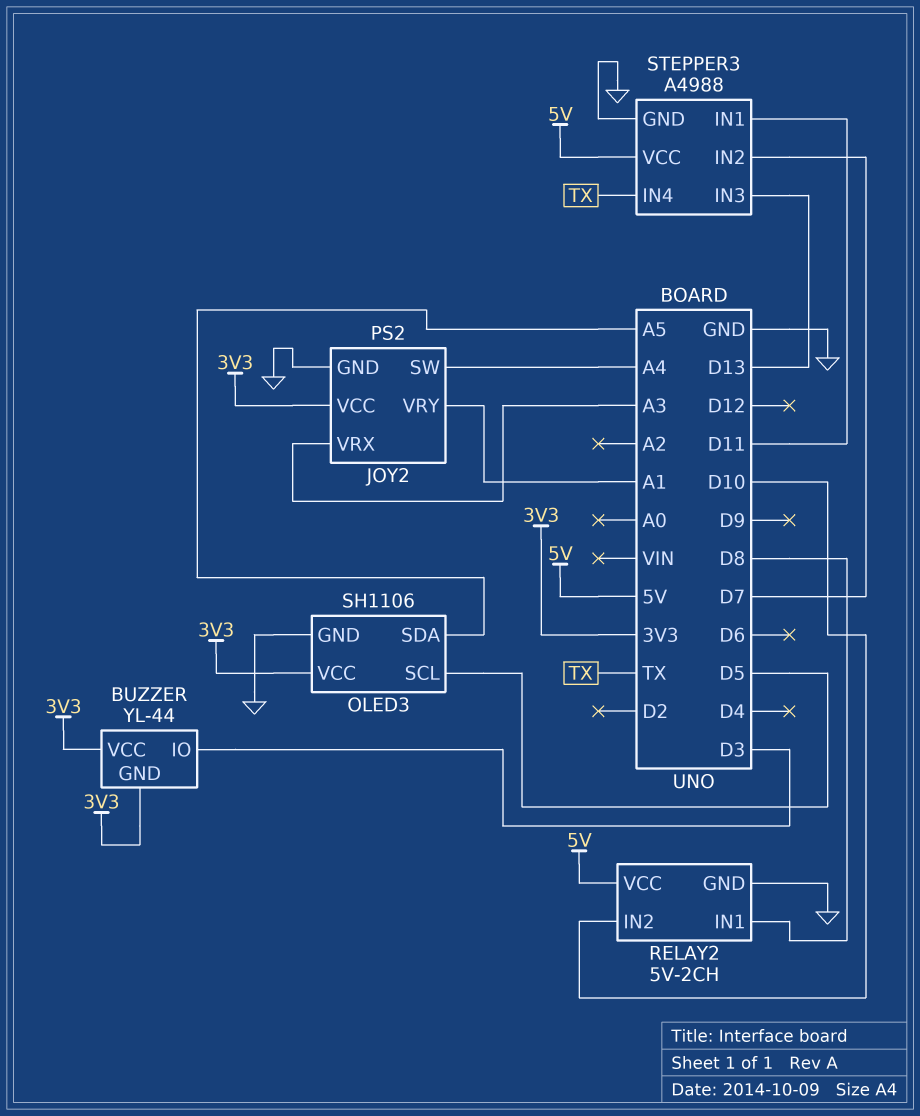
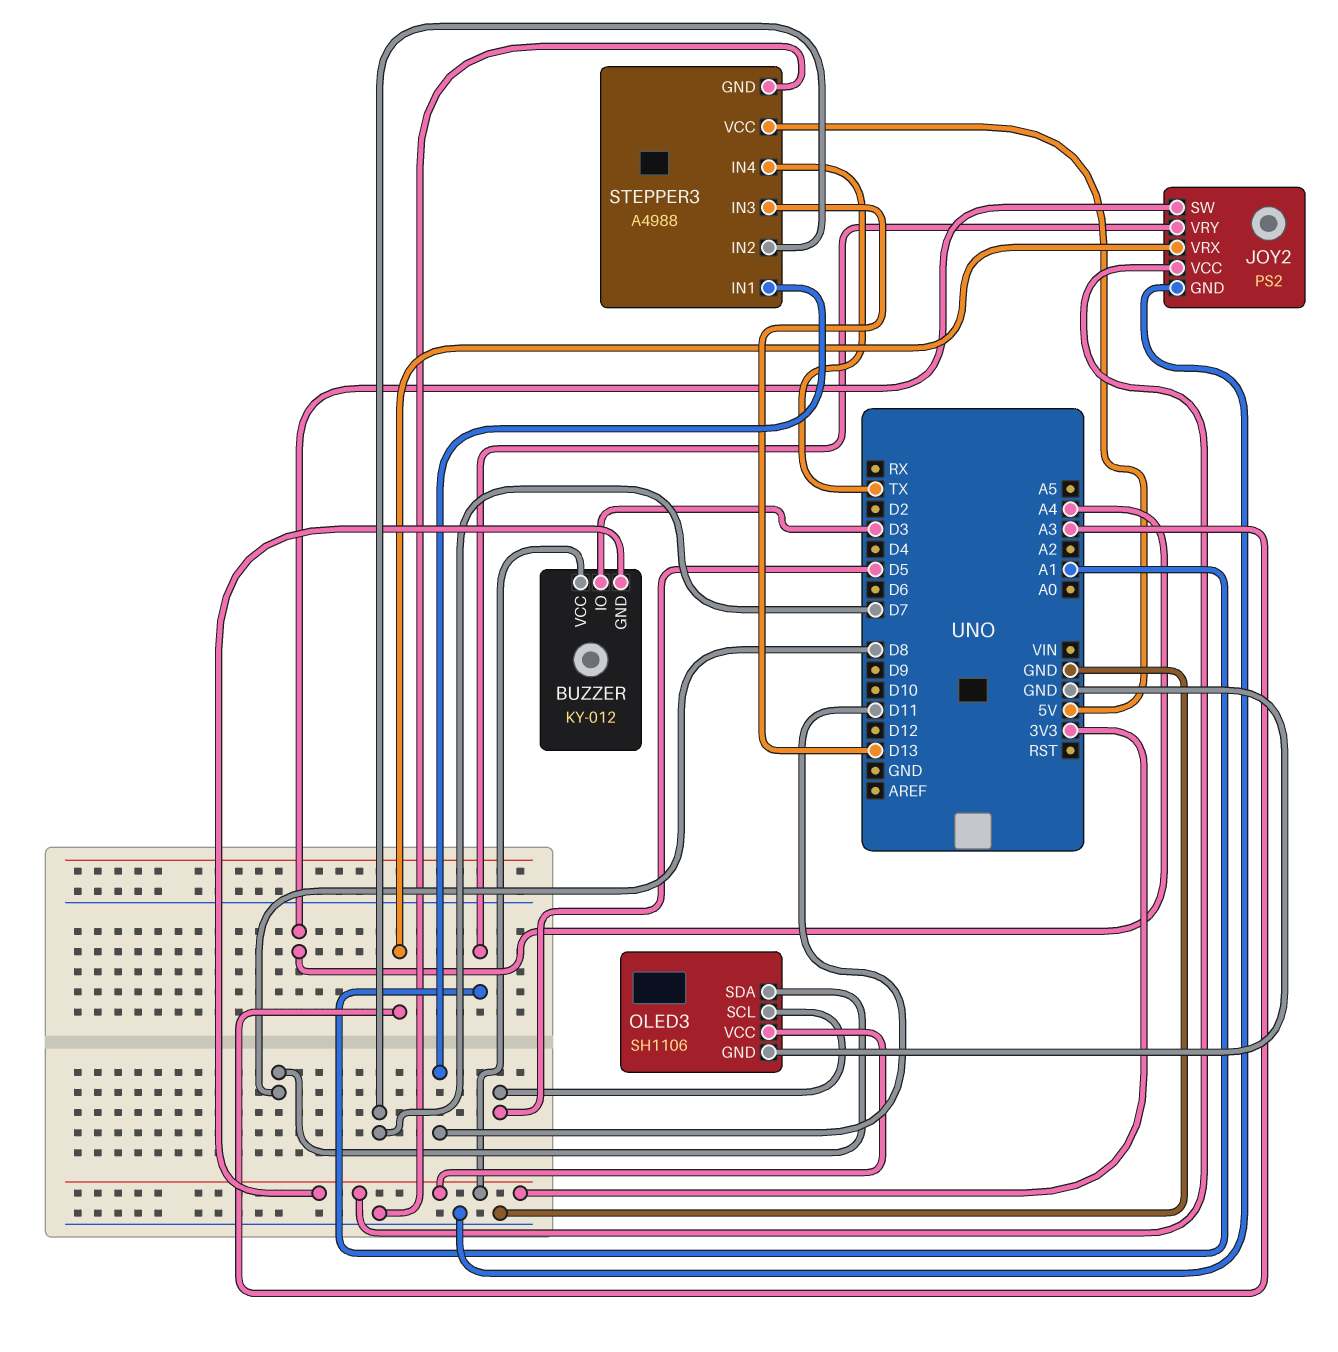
BUZZER: YL-44 -> KY-012
OLED3 pin SDA: A5 -> D8
RELAY2: 5V-2CH -> none
RELAY2 pin GND: GND -> none
RELAY2 pin IN1: D8 -> none
RELAY2 pin IN2: D10 -> none
RELAY2 pin VCC: 5V -> none

